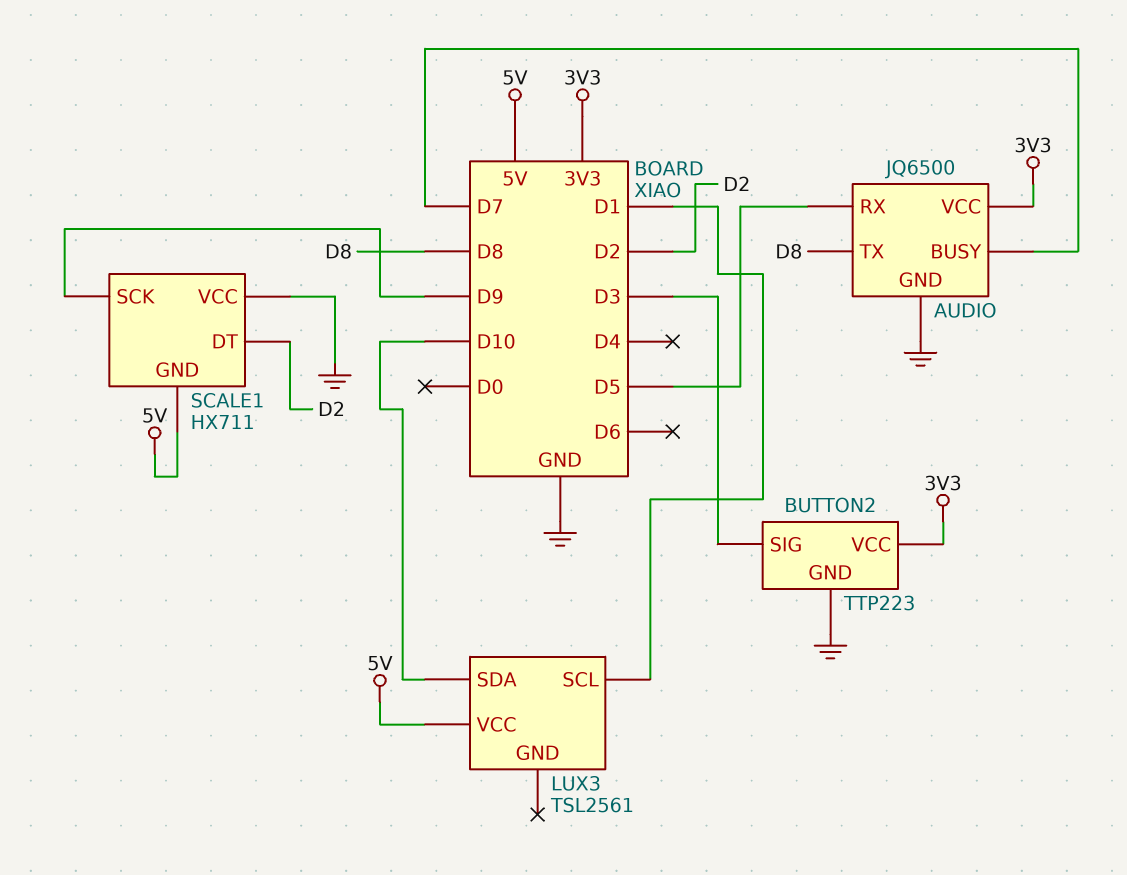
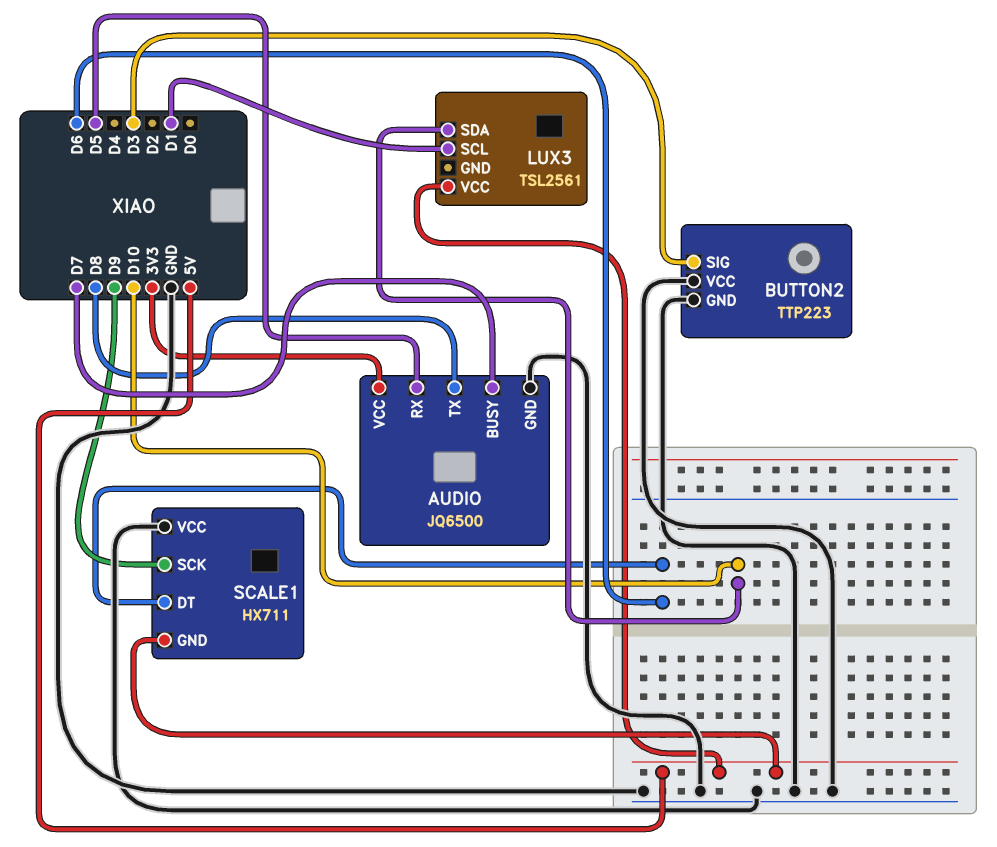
BUTTON2 pin VCC: 3V3 -> GND
SCALE1 pin DT: D2 -> D6

